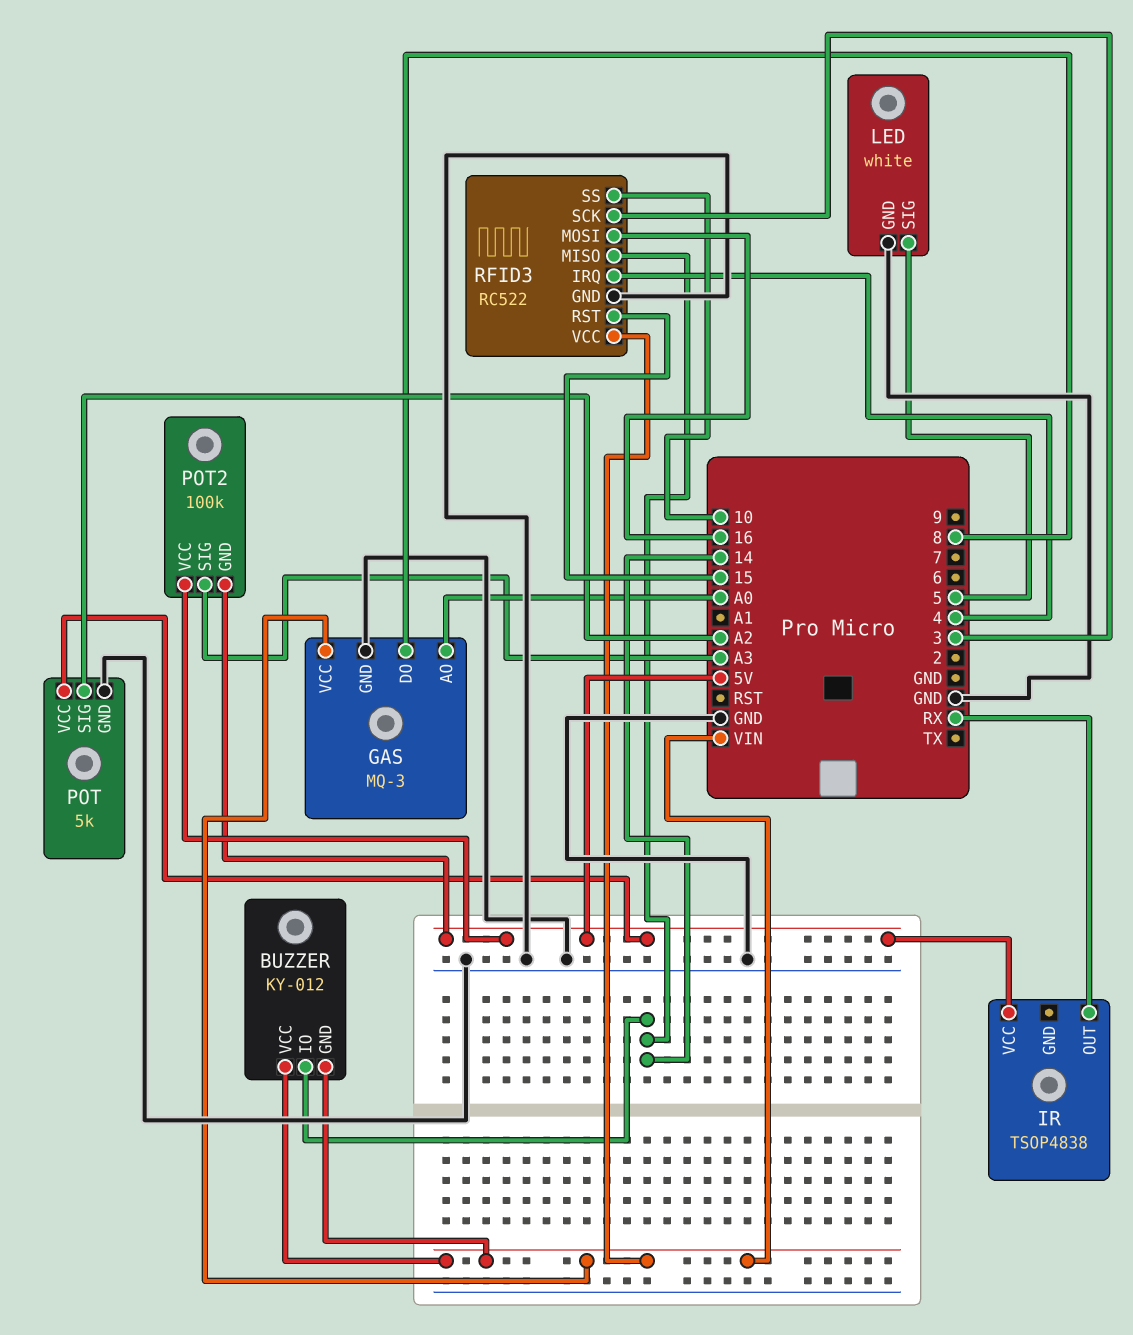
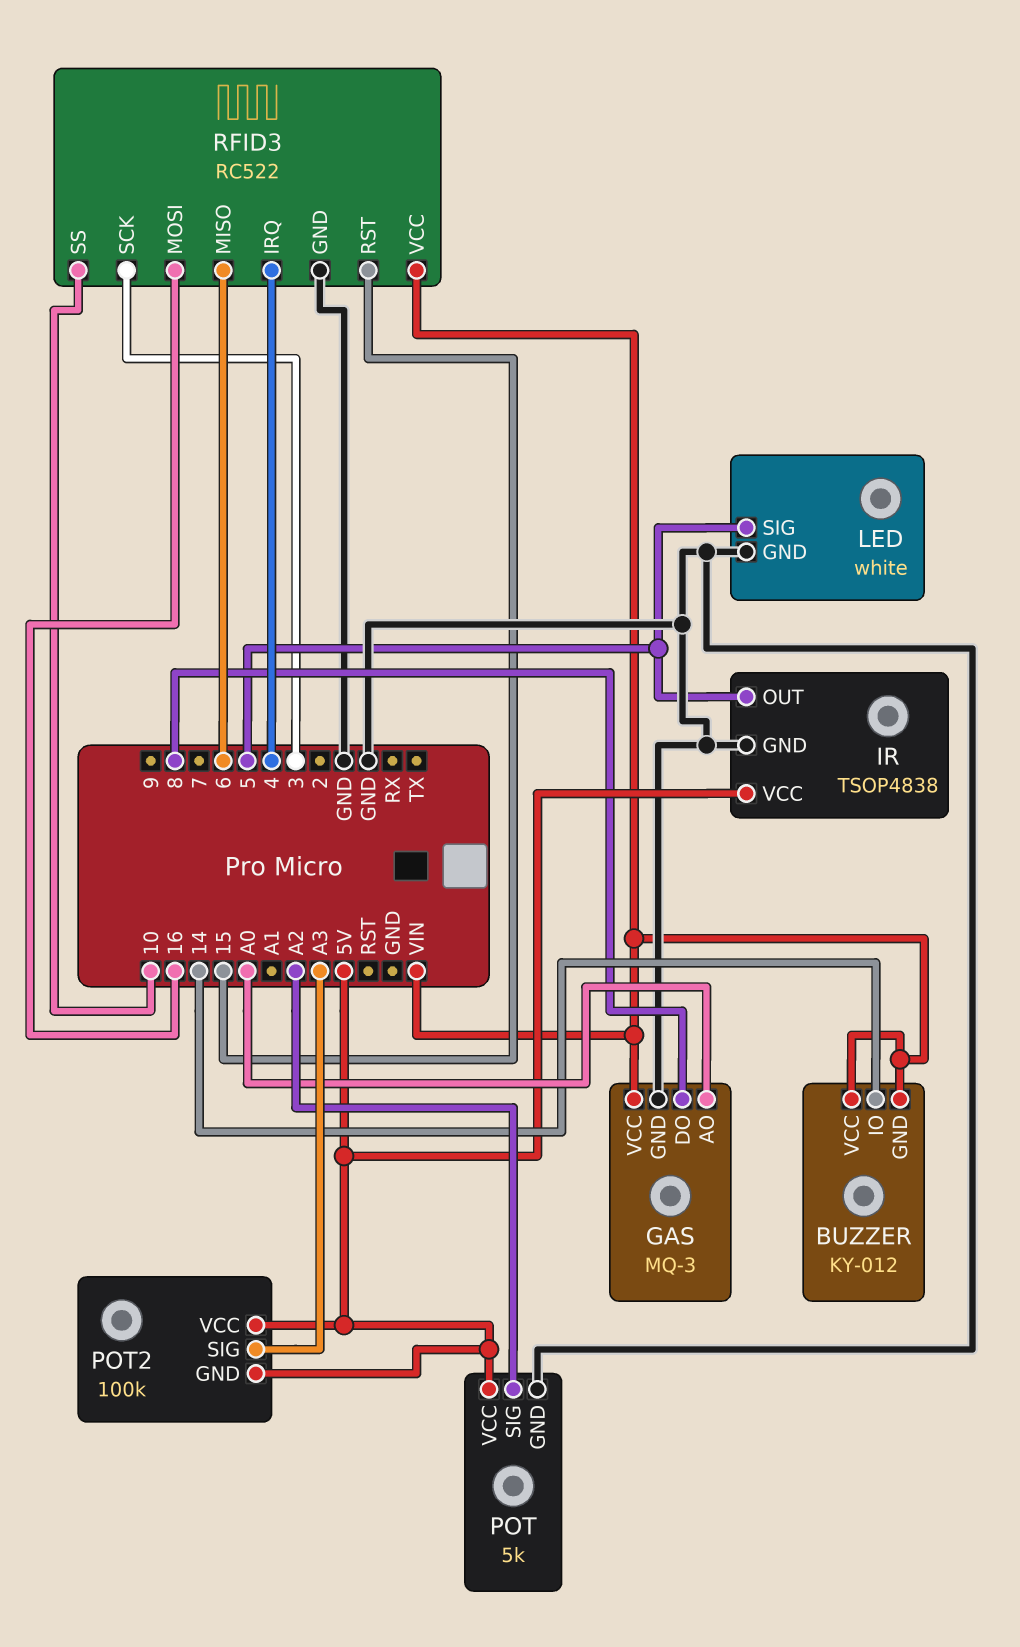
IR pin GND: none -> GND
IR pin OUT: RX -> 5
RFID3 pin MISO: 14 -> 6

